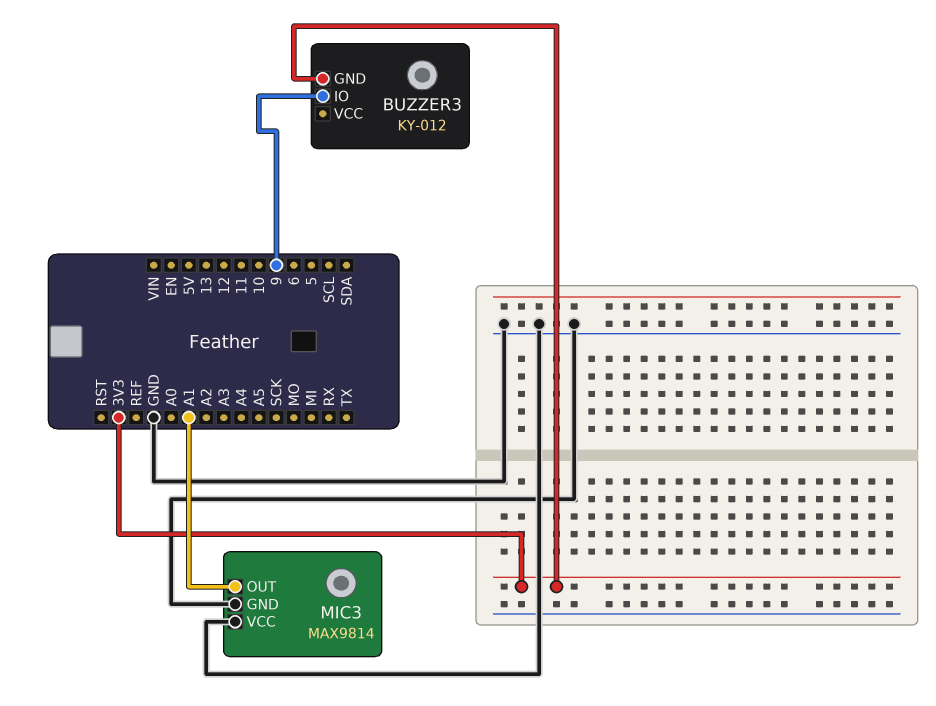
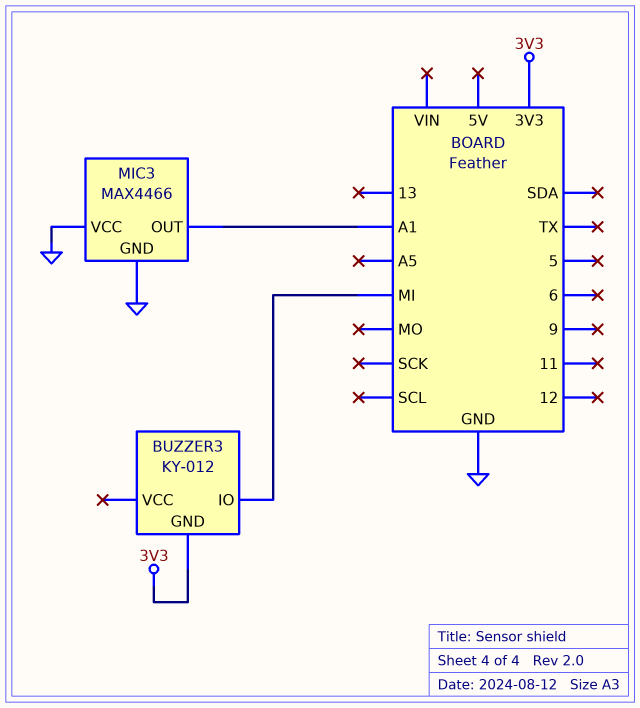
BUZZER3 pin IO: 9 -> MI
MIC3: MAX9814 -> MAX4466

